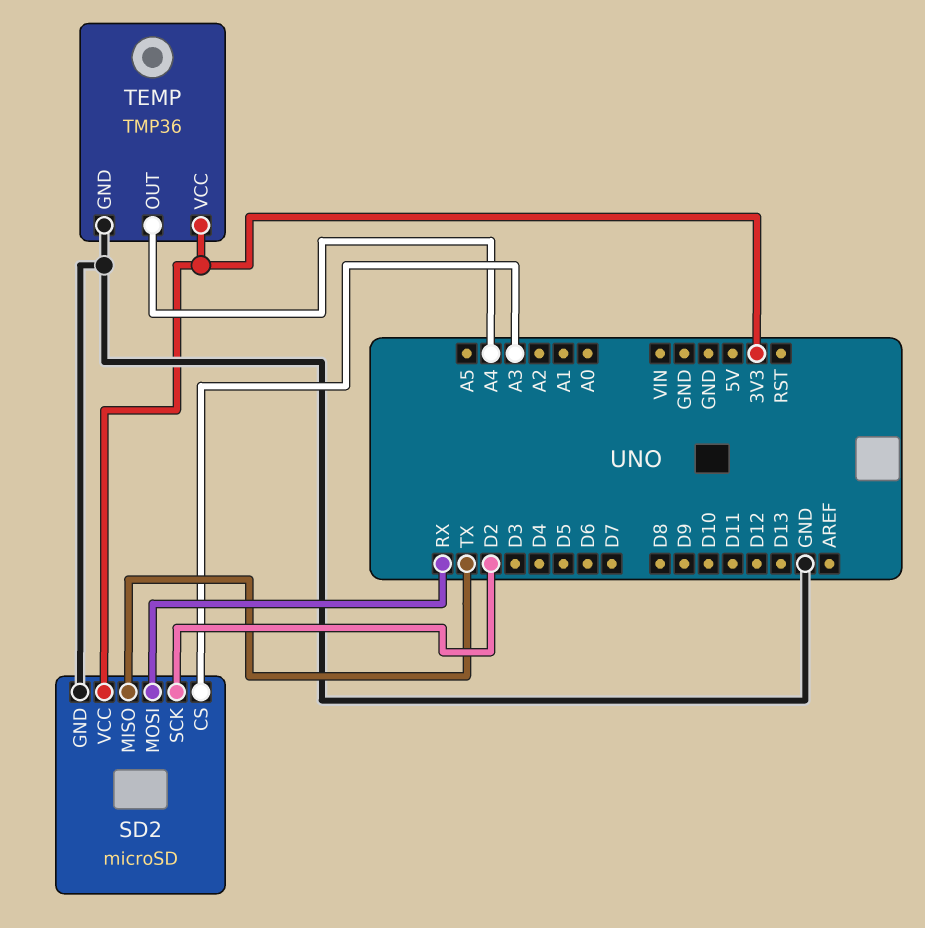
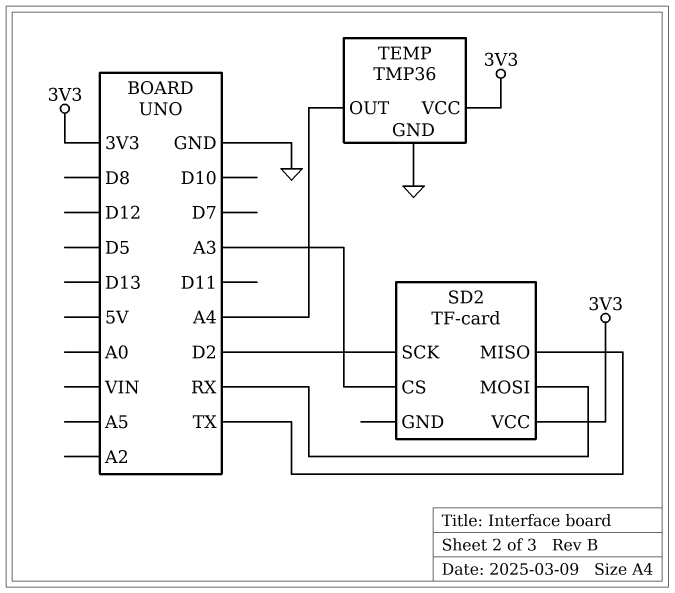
SD2: microSD -> TF-card
SD2 pin GND: GND -> none

